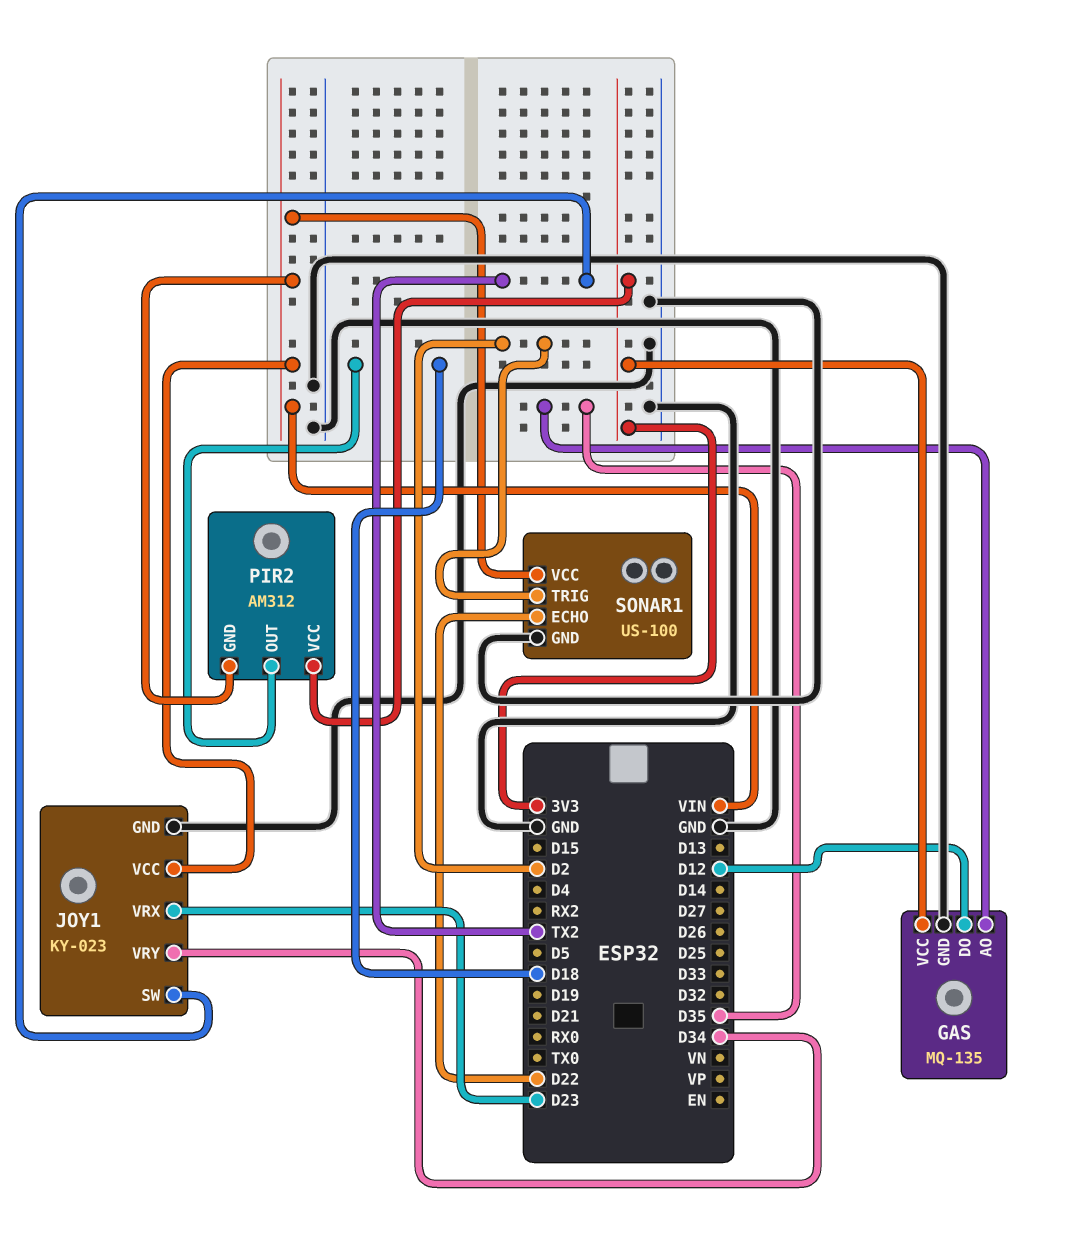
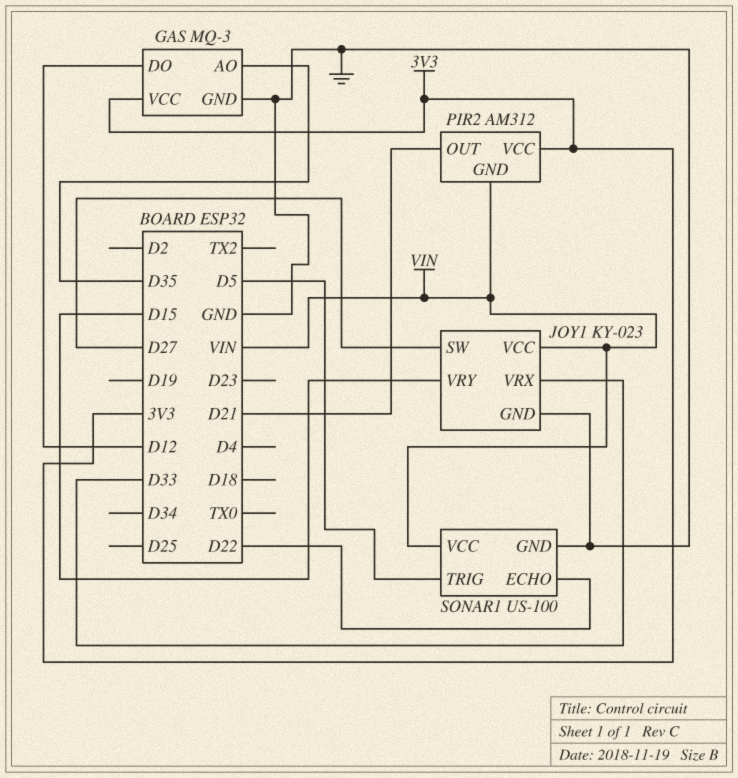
GAS: MQ-135 -> MQ-3
JOY1 pin SW: TX2 -> D27
JOY1 pin VRX: D23 -> D33
JOY1 pin VRY: D34 -> D15
PIR2 pin OUT: D18 -> D21
SONAR1 pin TRIG: D2 -> D5

